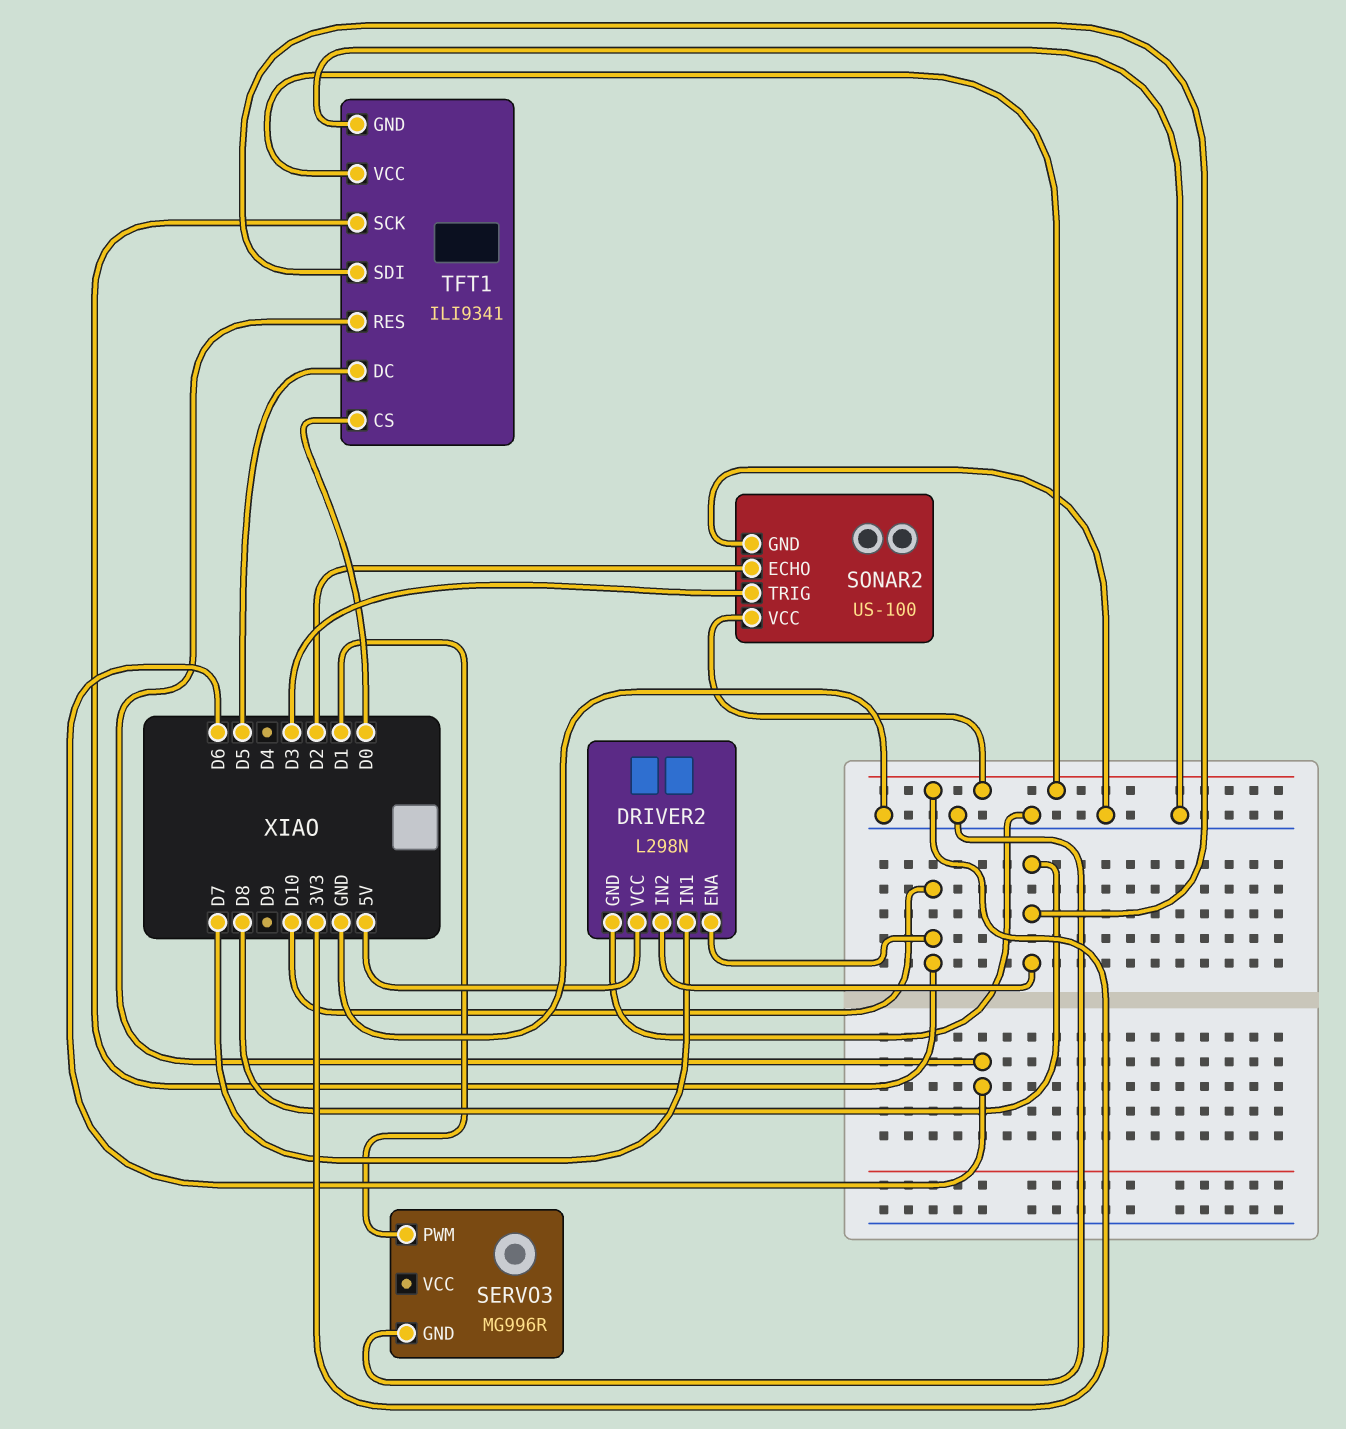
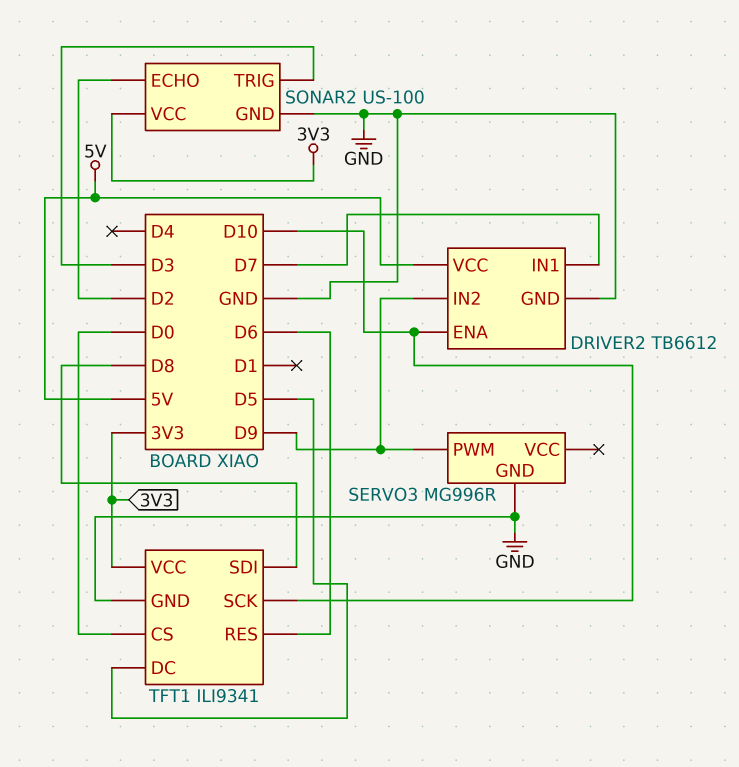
DRIVER2: L298N -> TB6612
DRIVER2 pin IN2: D8 -> D9
SERVO3 pin PWM: D1 -> D9

